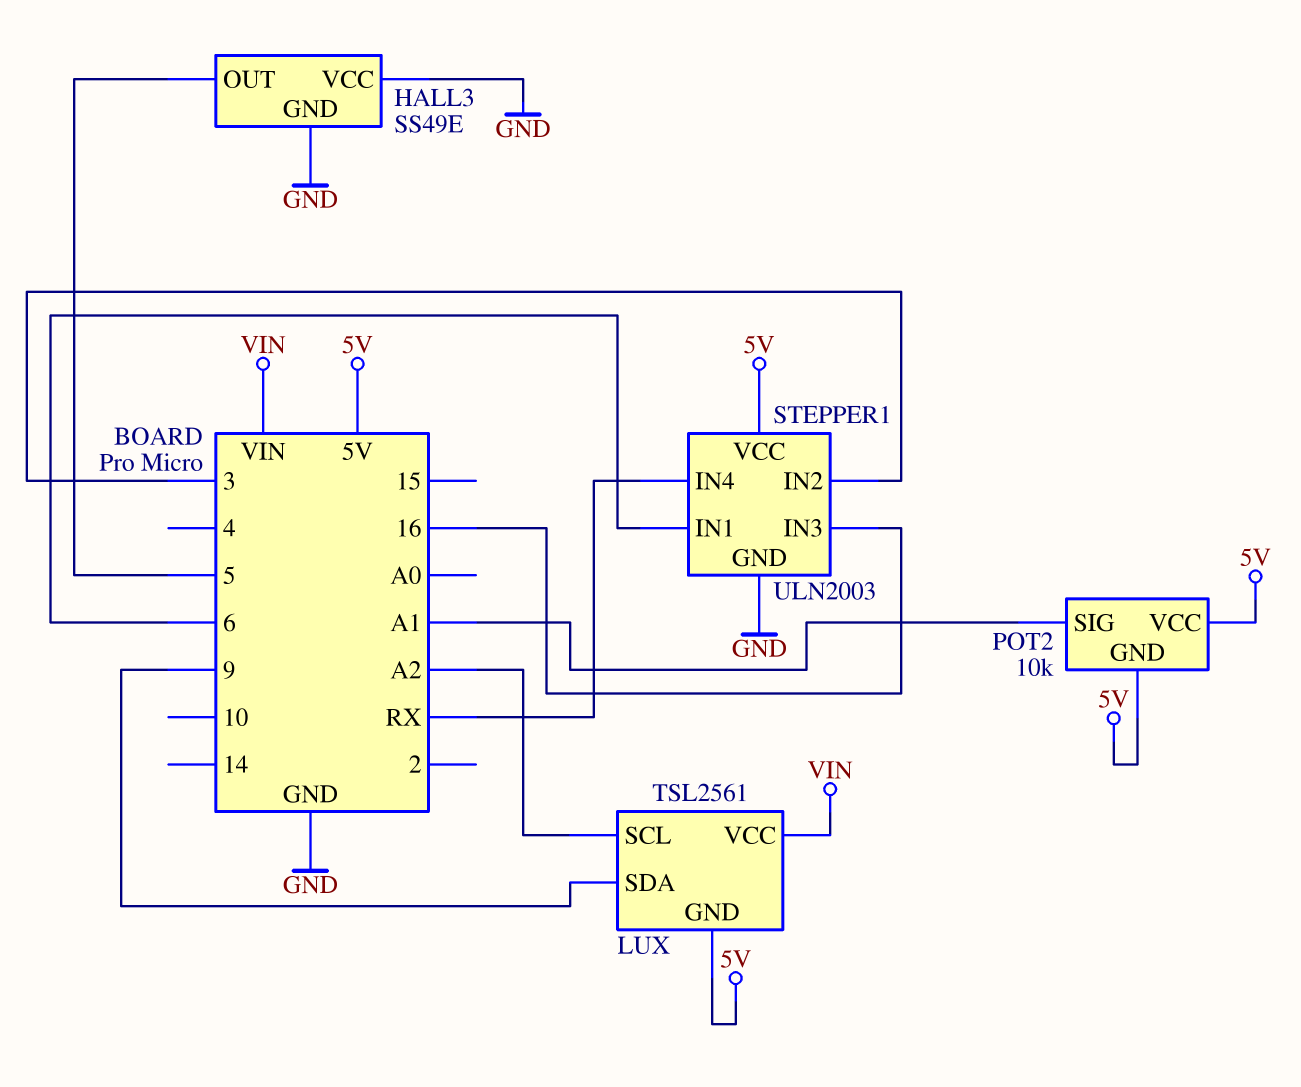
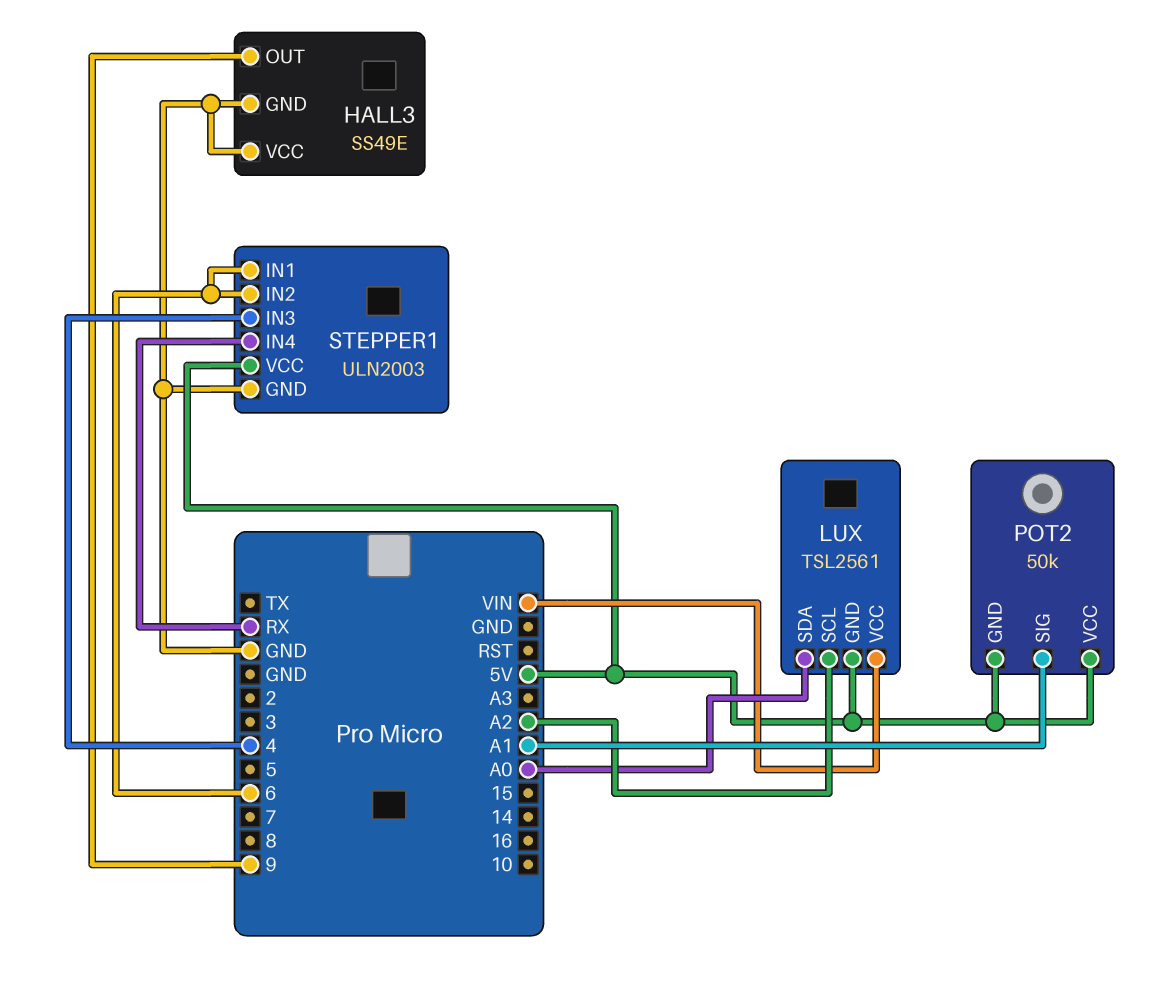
HALL3 pin OUT: 5 -> 9
LUX pin SDA: 9 -> A0
POT2: 10k -> 50k
STEPPER1 pin IN2: 3 -> 6
STEPPER1 pin IN3: 16 -> 4

